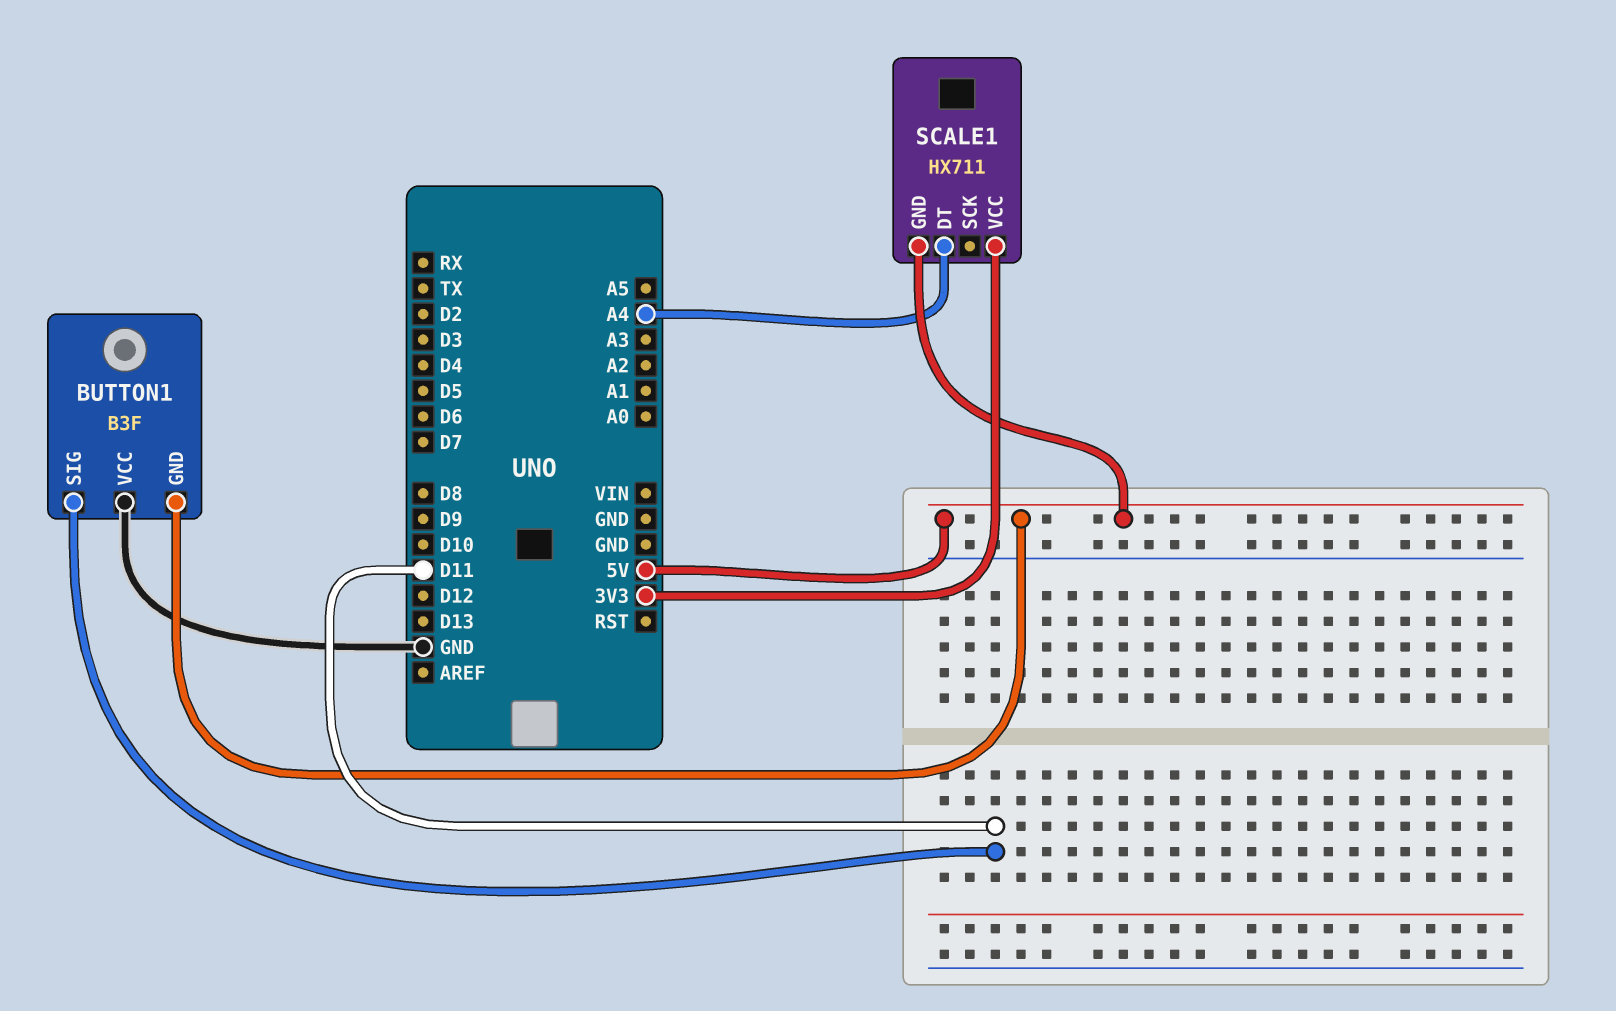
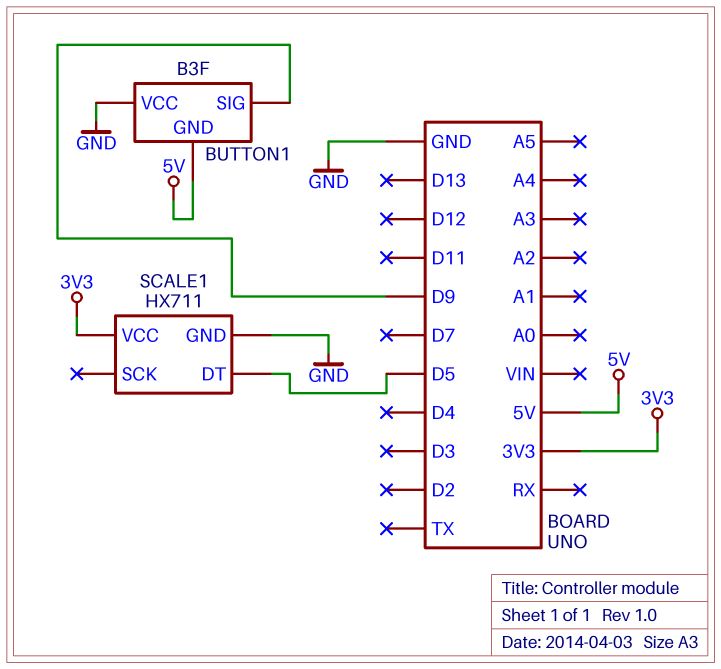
BUTTON1 pin SIG: D11 -> D9
SCALE1 pin DT: A4 -> D5
SCALE1 pin GND: 5V -> GND

